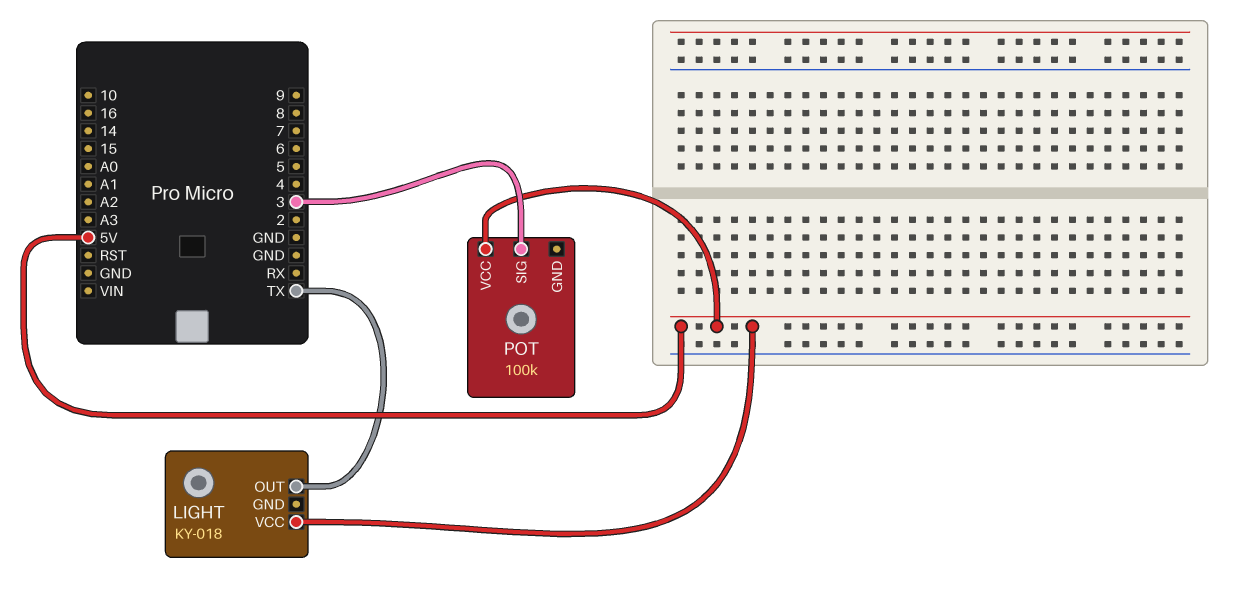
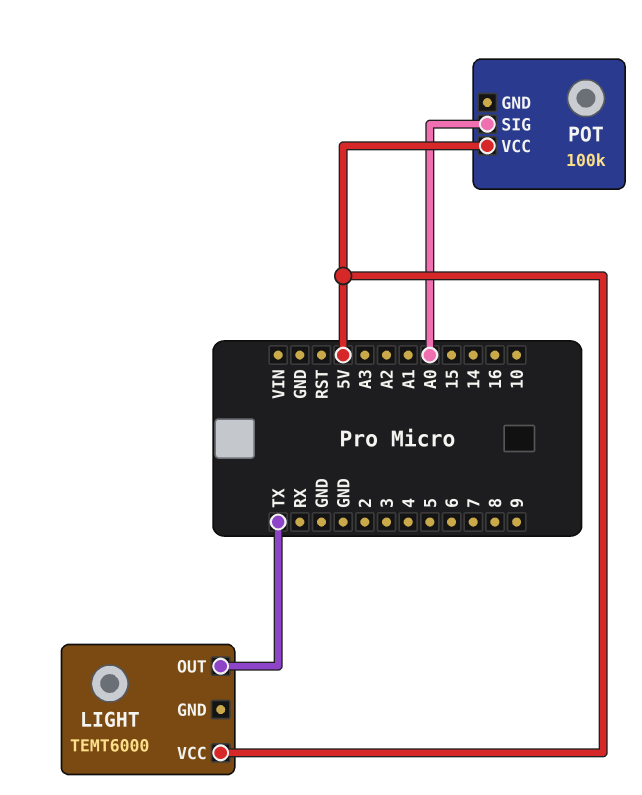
LIGHT: KY-018 -> TEMT6000
POT pin SIG: 3 -> A0

